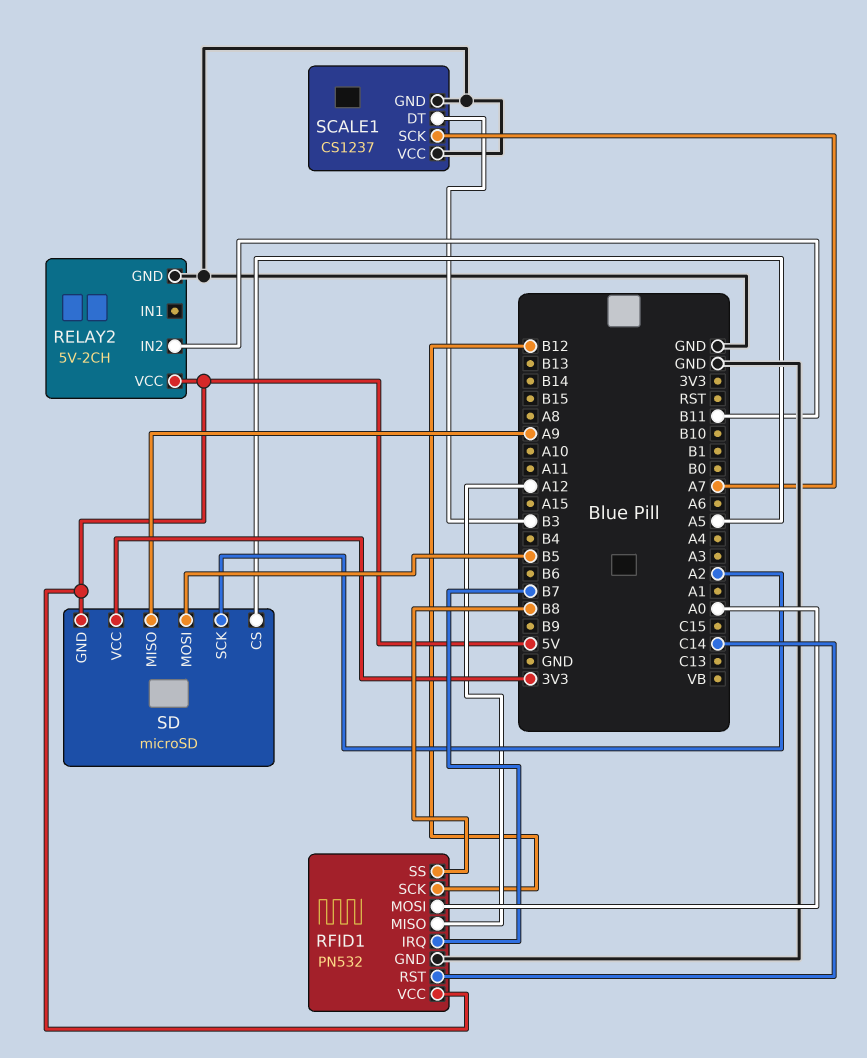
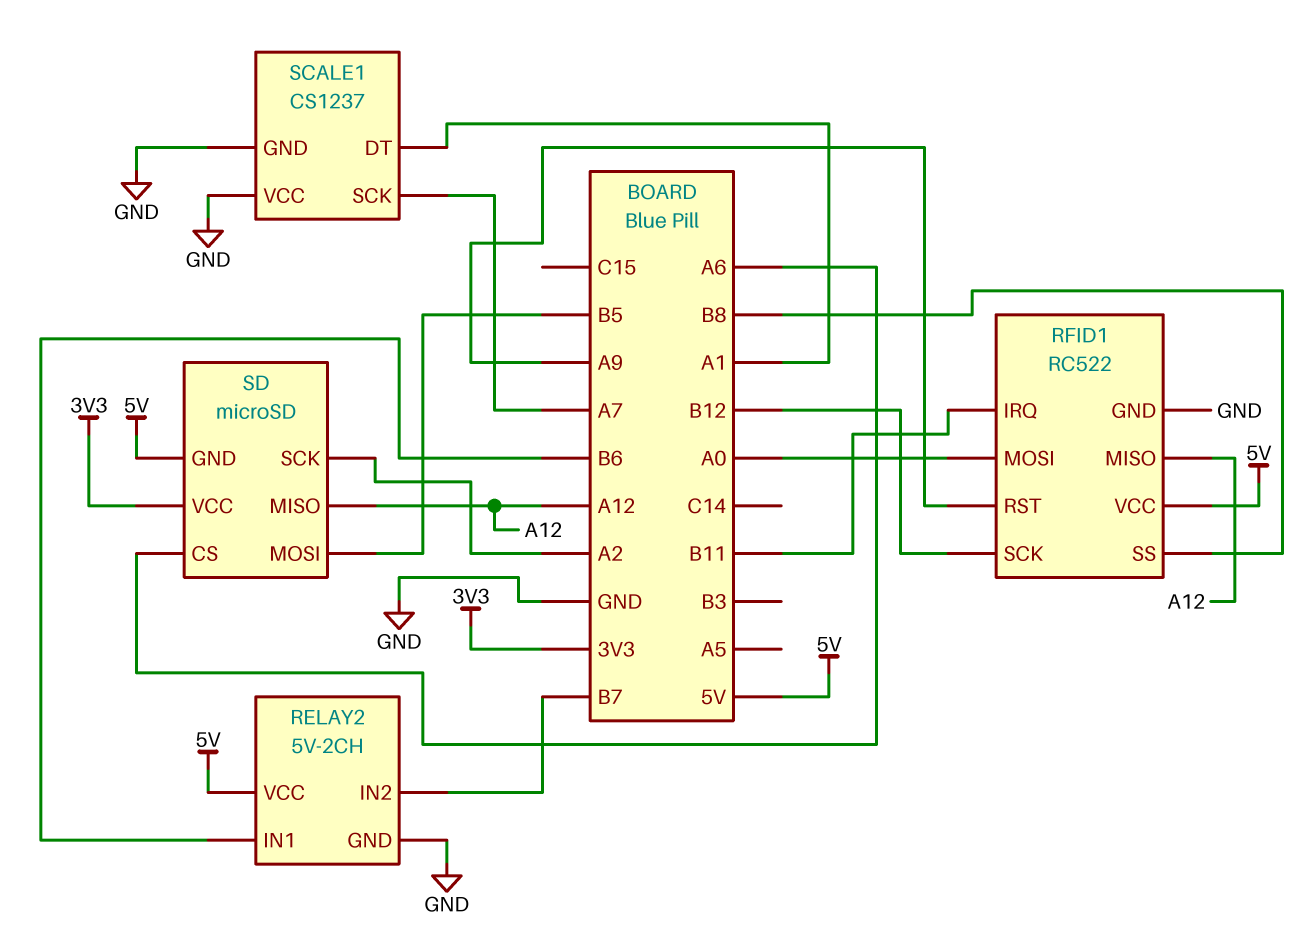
RELAY2 pin IN1: none -> B6
RELAY2 pin IN2: B11 -> B7
RFID1: PN532 -> RC522
RFID1 pin IRQ: B7 -> B11
RFID1 pin RST: C14 -> A9
SCALE1 pin DT: B3 -> A1
SD pin CS: A5 -> A6
SD pin MISO: A9 -> A12

